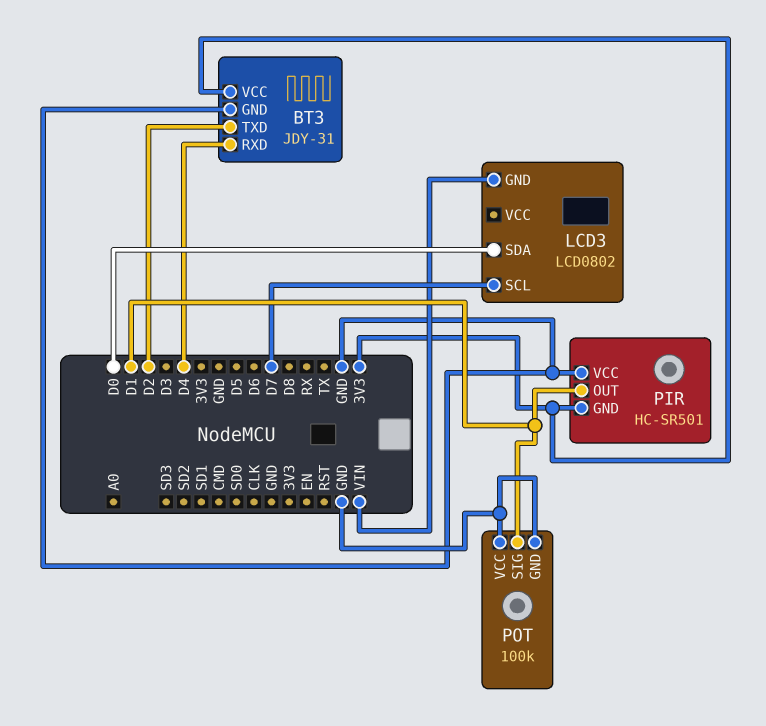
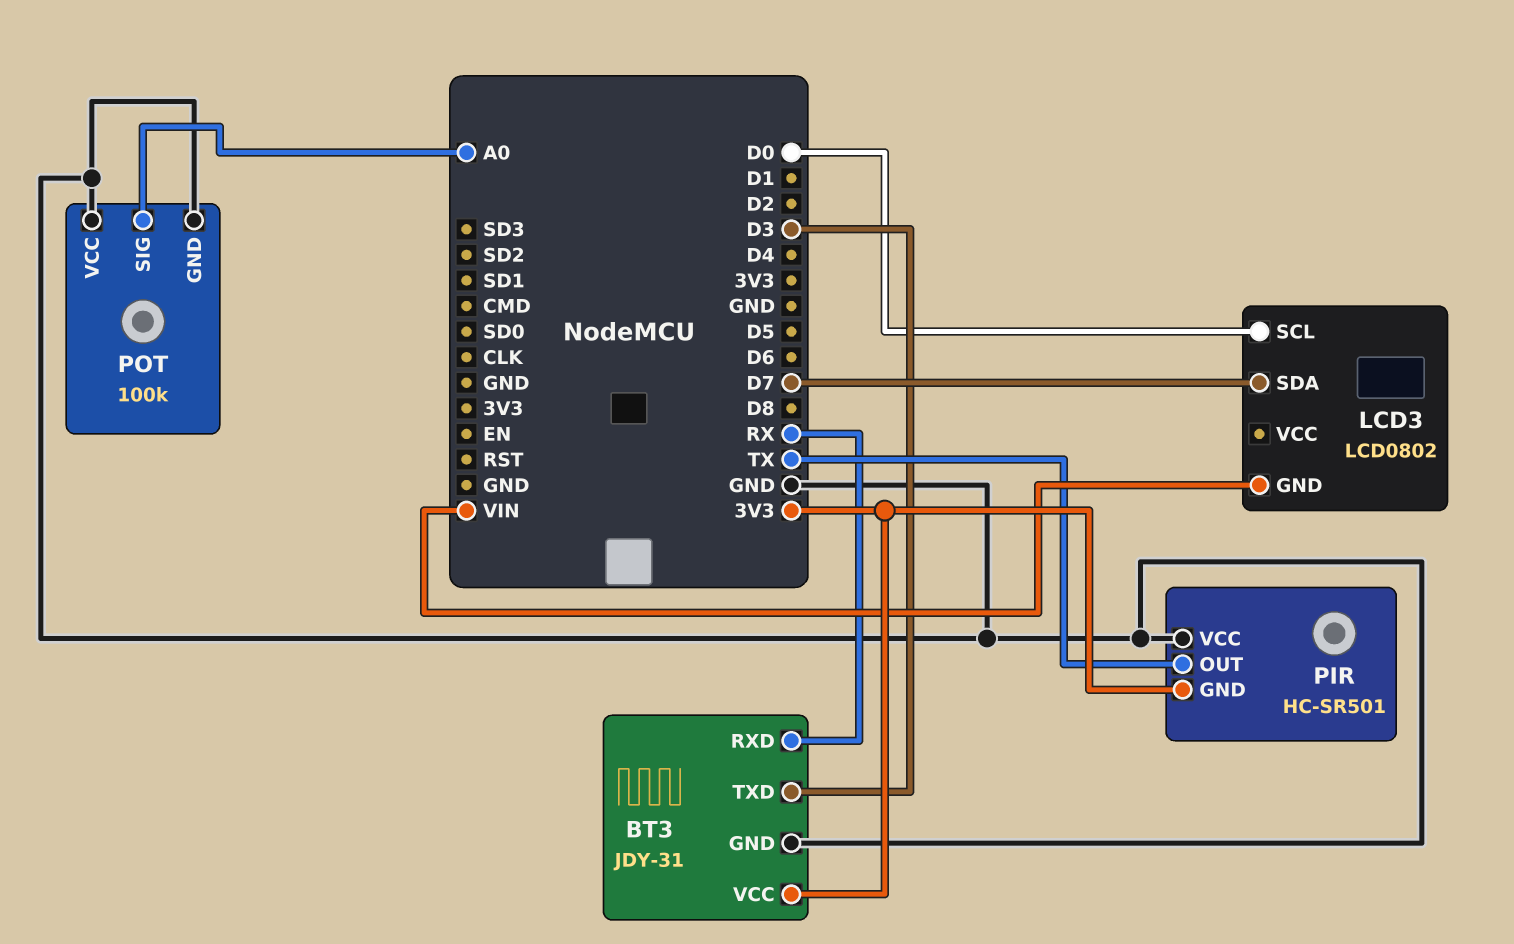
BT3 pin RXD: D4 -> RX
BT3 pin TXD: D2 -> D3
LCD3 pin SCL: D7 -> D0
LCD3 pin SDA: D0 -> D7
PIR pin OUT: D1 -> TX
POT pin SIG: D1 -> A0

